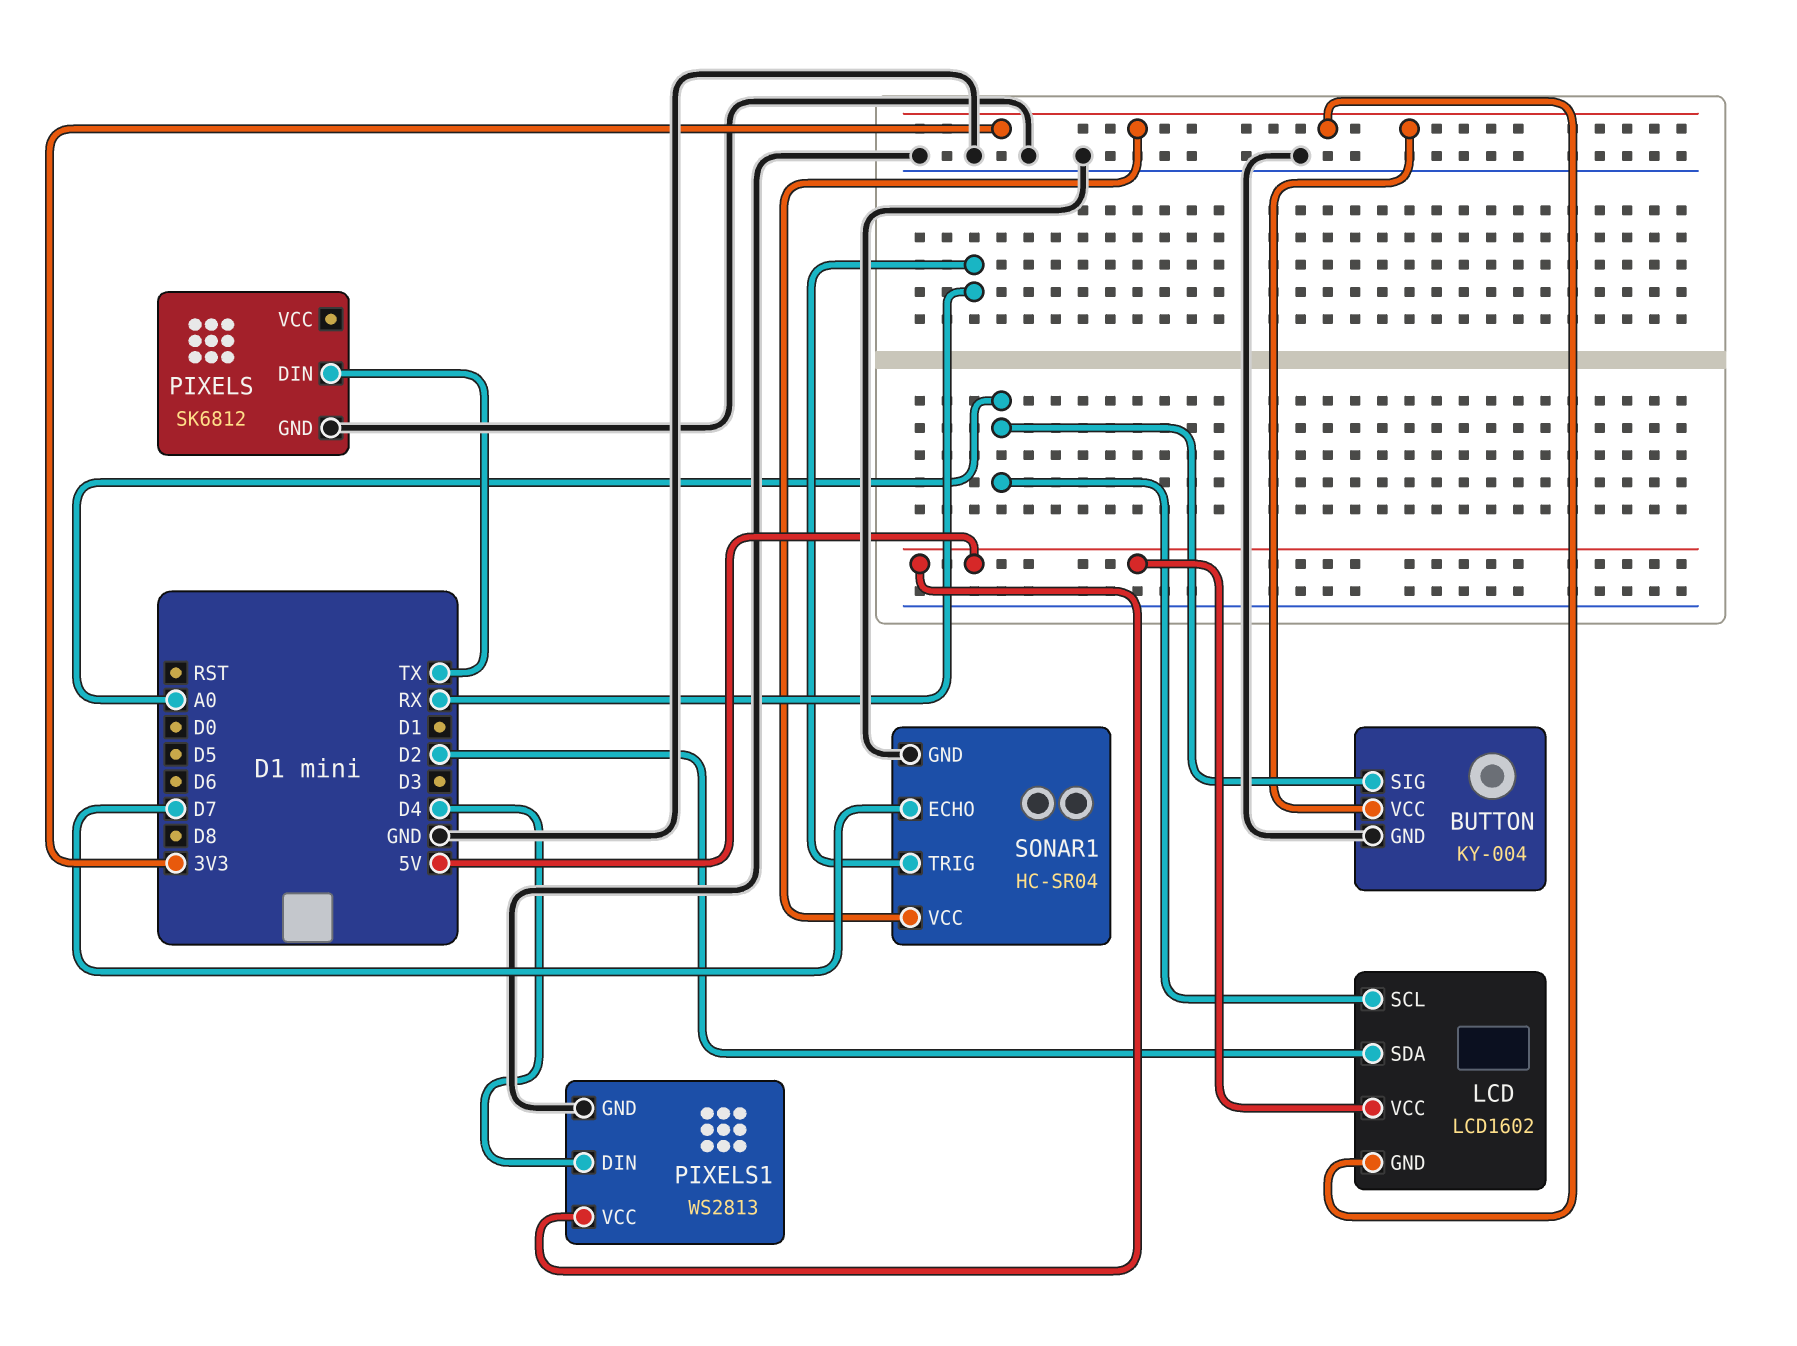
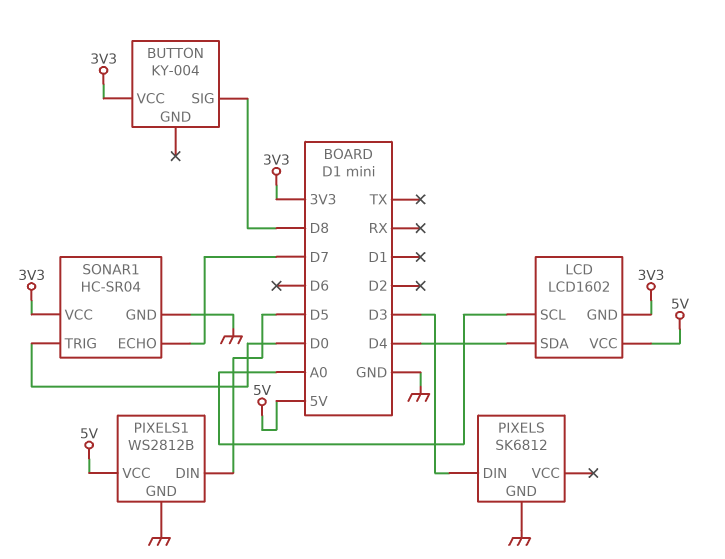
BUTTON pin GND: GND -> none
BUTTON pin SIG: A0 -> D8
LCD pin SDA: D2 -> D4
PIXELS pin DIN: TX -> D3
PIXELS1: WS2813 -> WS2812B
PIXELS1 pin DIN: D4 -> D5
SONAR1 pin TRIG: RX -> D0

